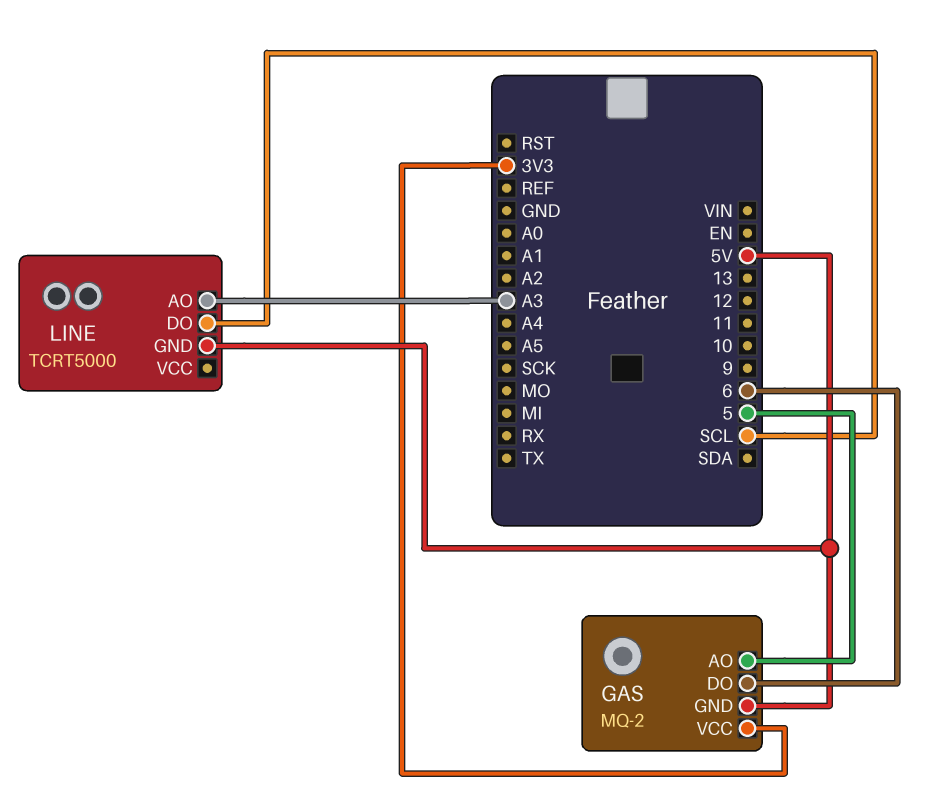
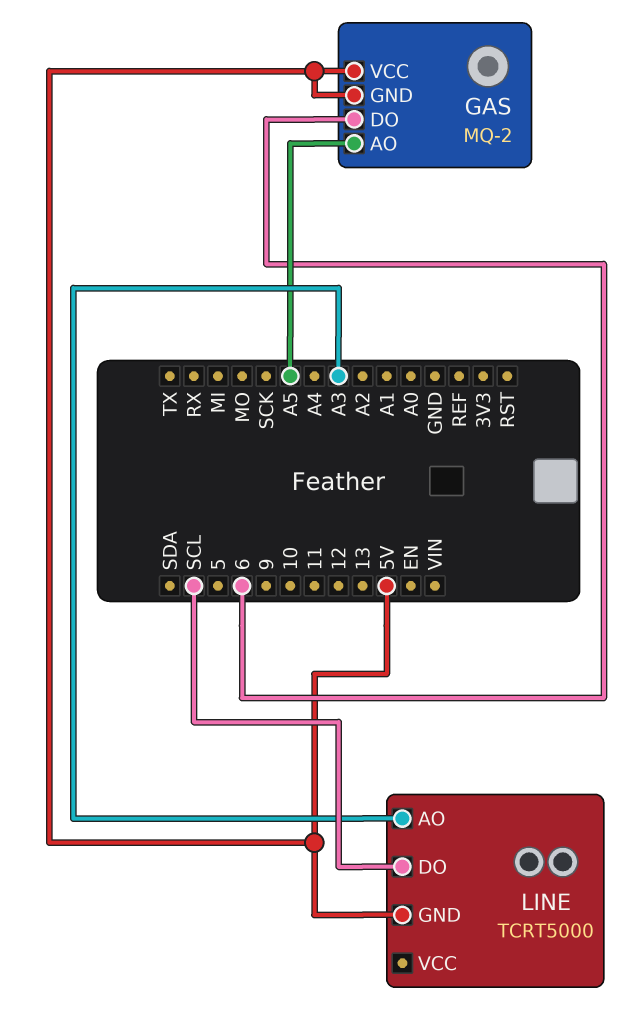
GAS pin AO: 5 -> A5
GAS pin VCC: 3V3 -> 5V

